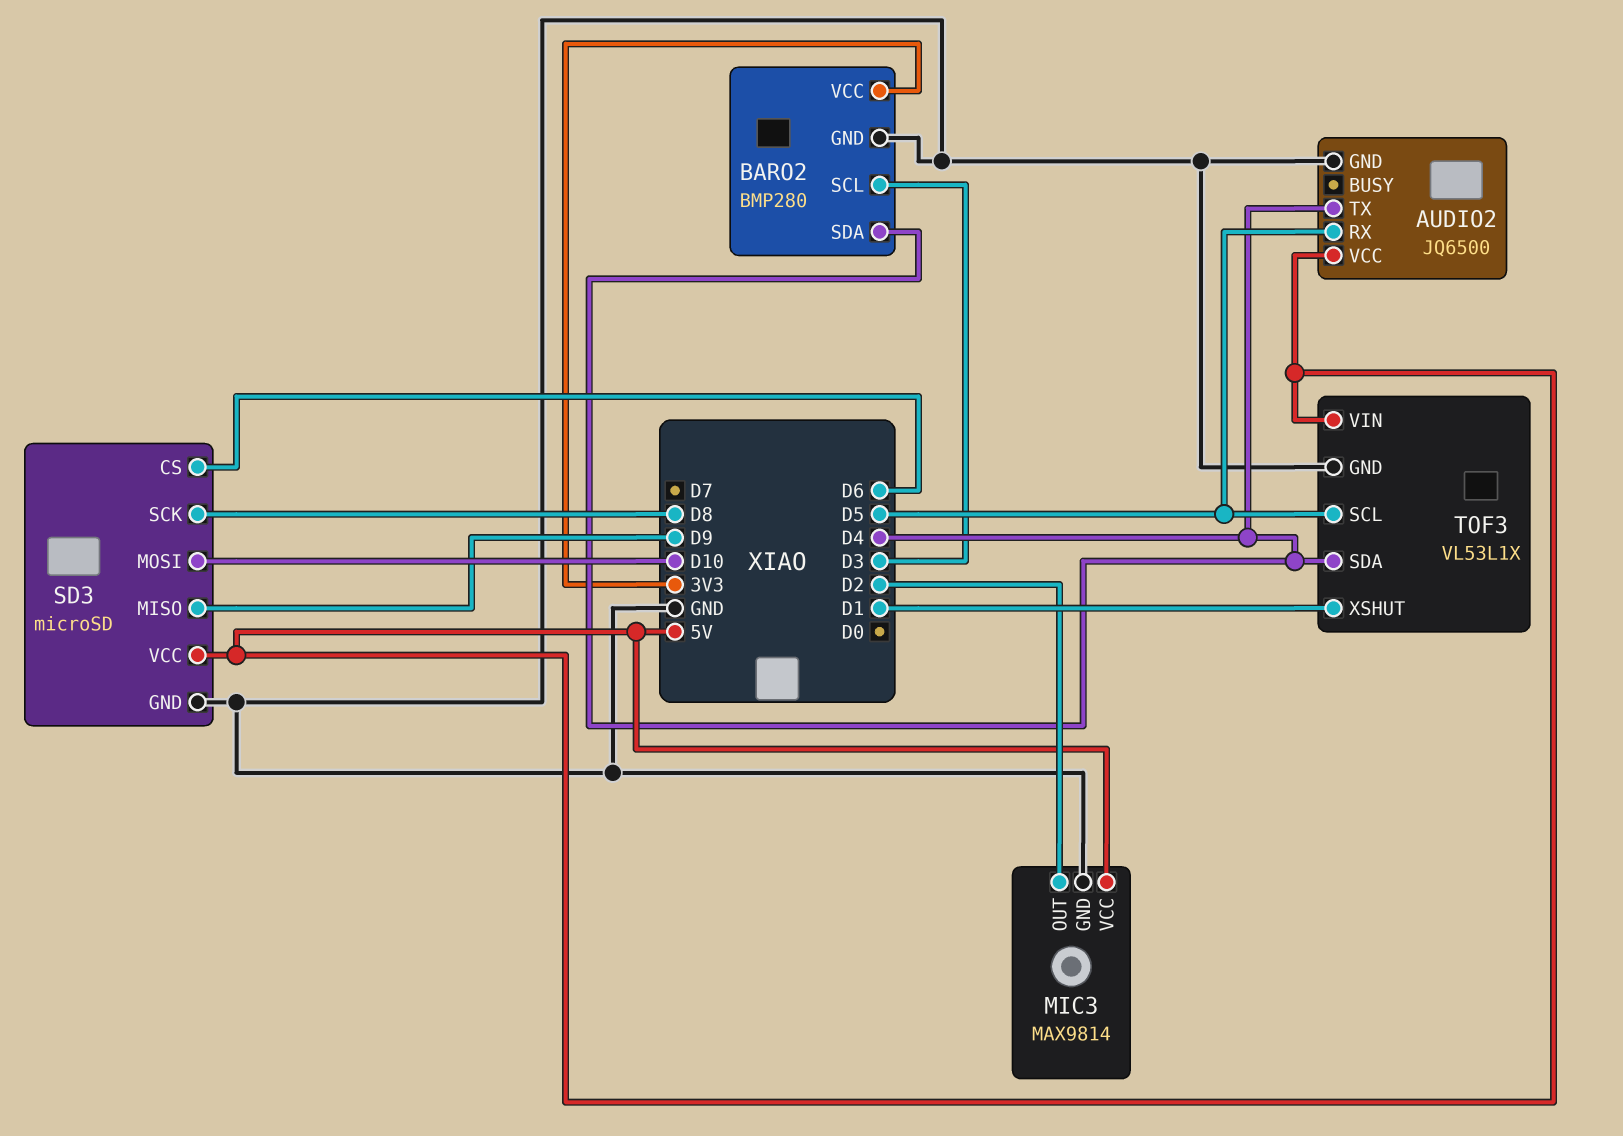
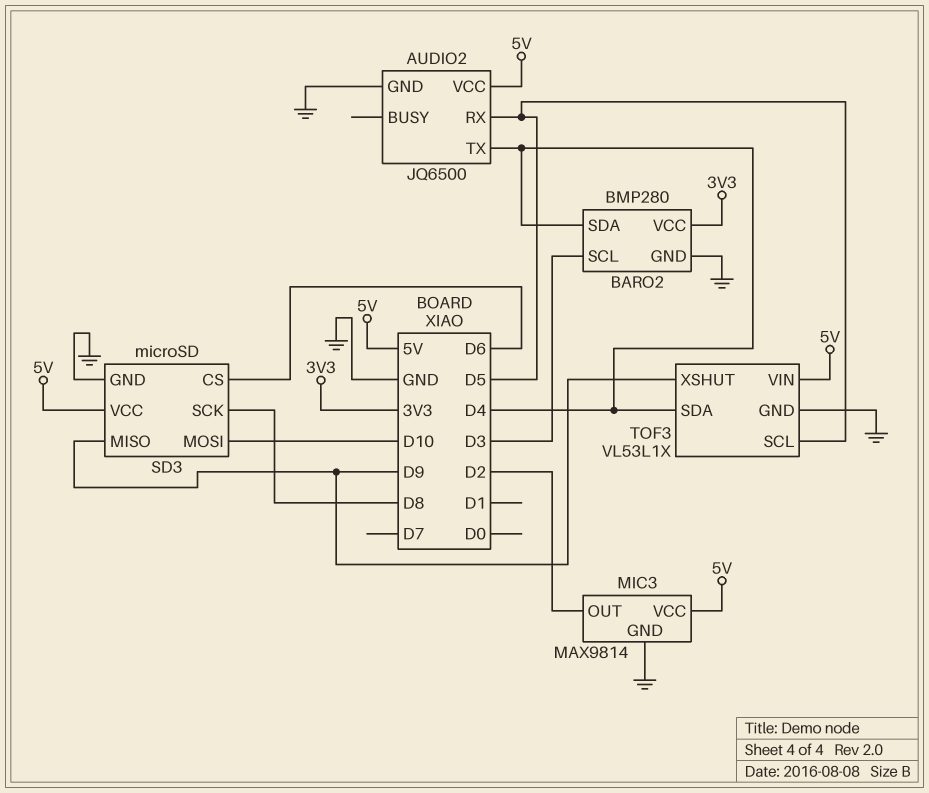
TOF3 pin XSHUT: D1 -> D9

